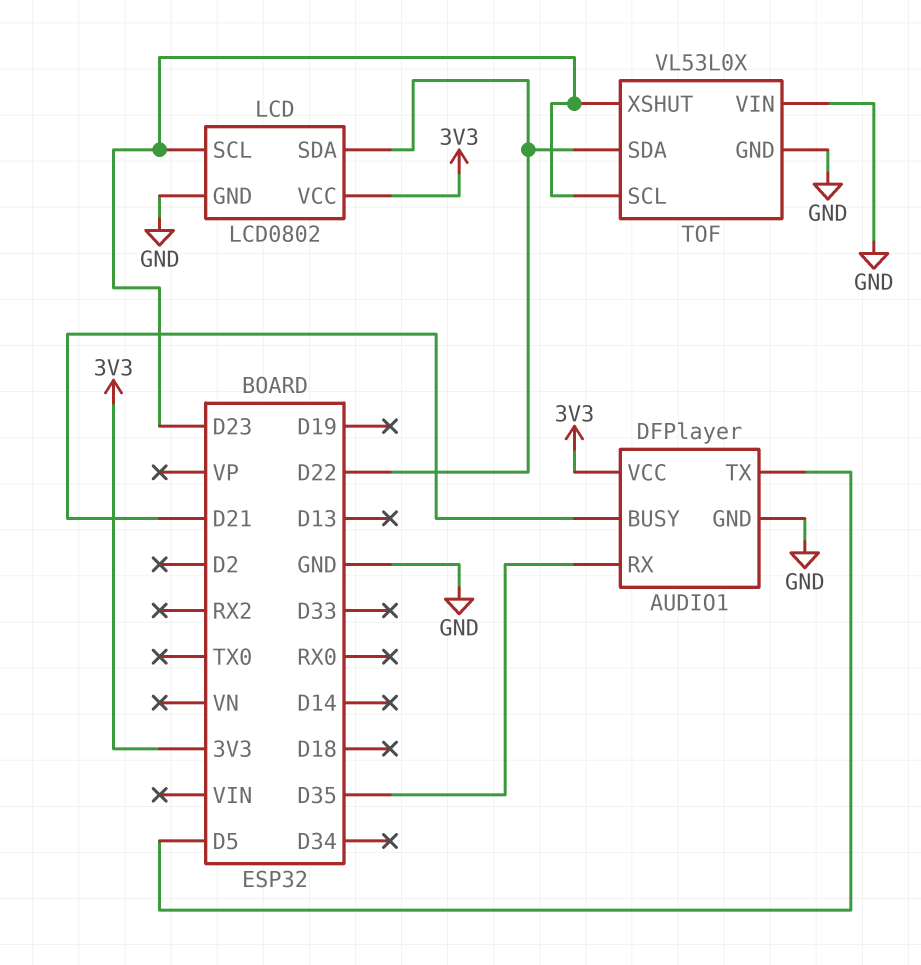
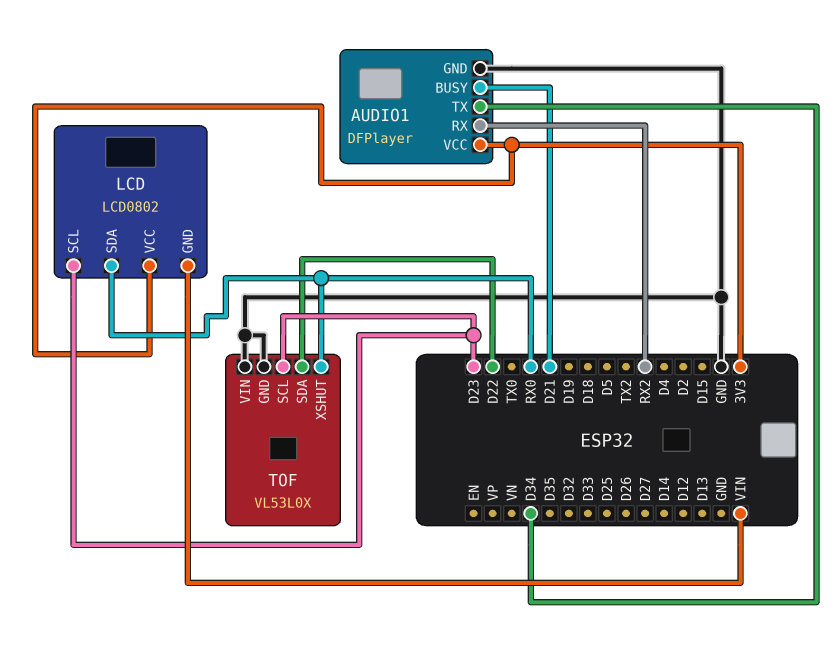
AUDIO1 pin RX: D35 -> RX2
AUDIO1 pin TX: D5 -> D34
LCD pin GND: GND -> VIN
LCD pin SDA: D22 -> RX0
TOF pin XSHUT: D23 -> RX0

